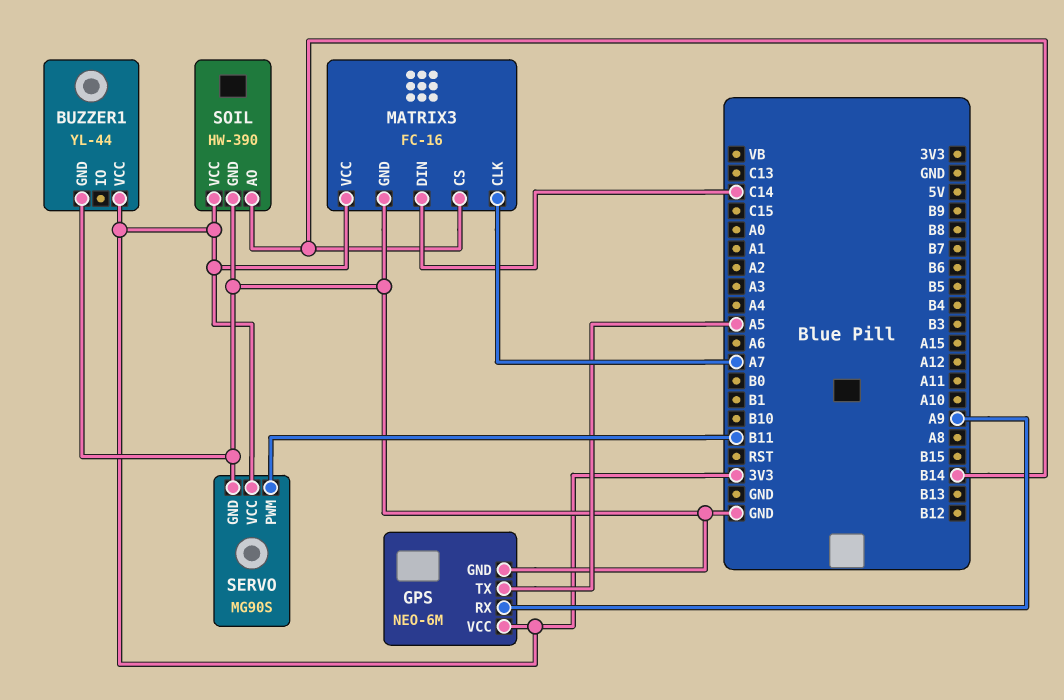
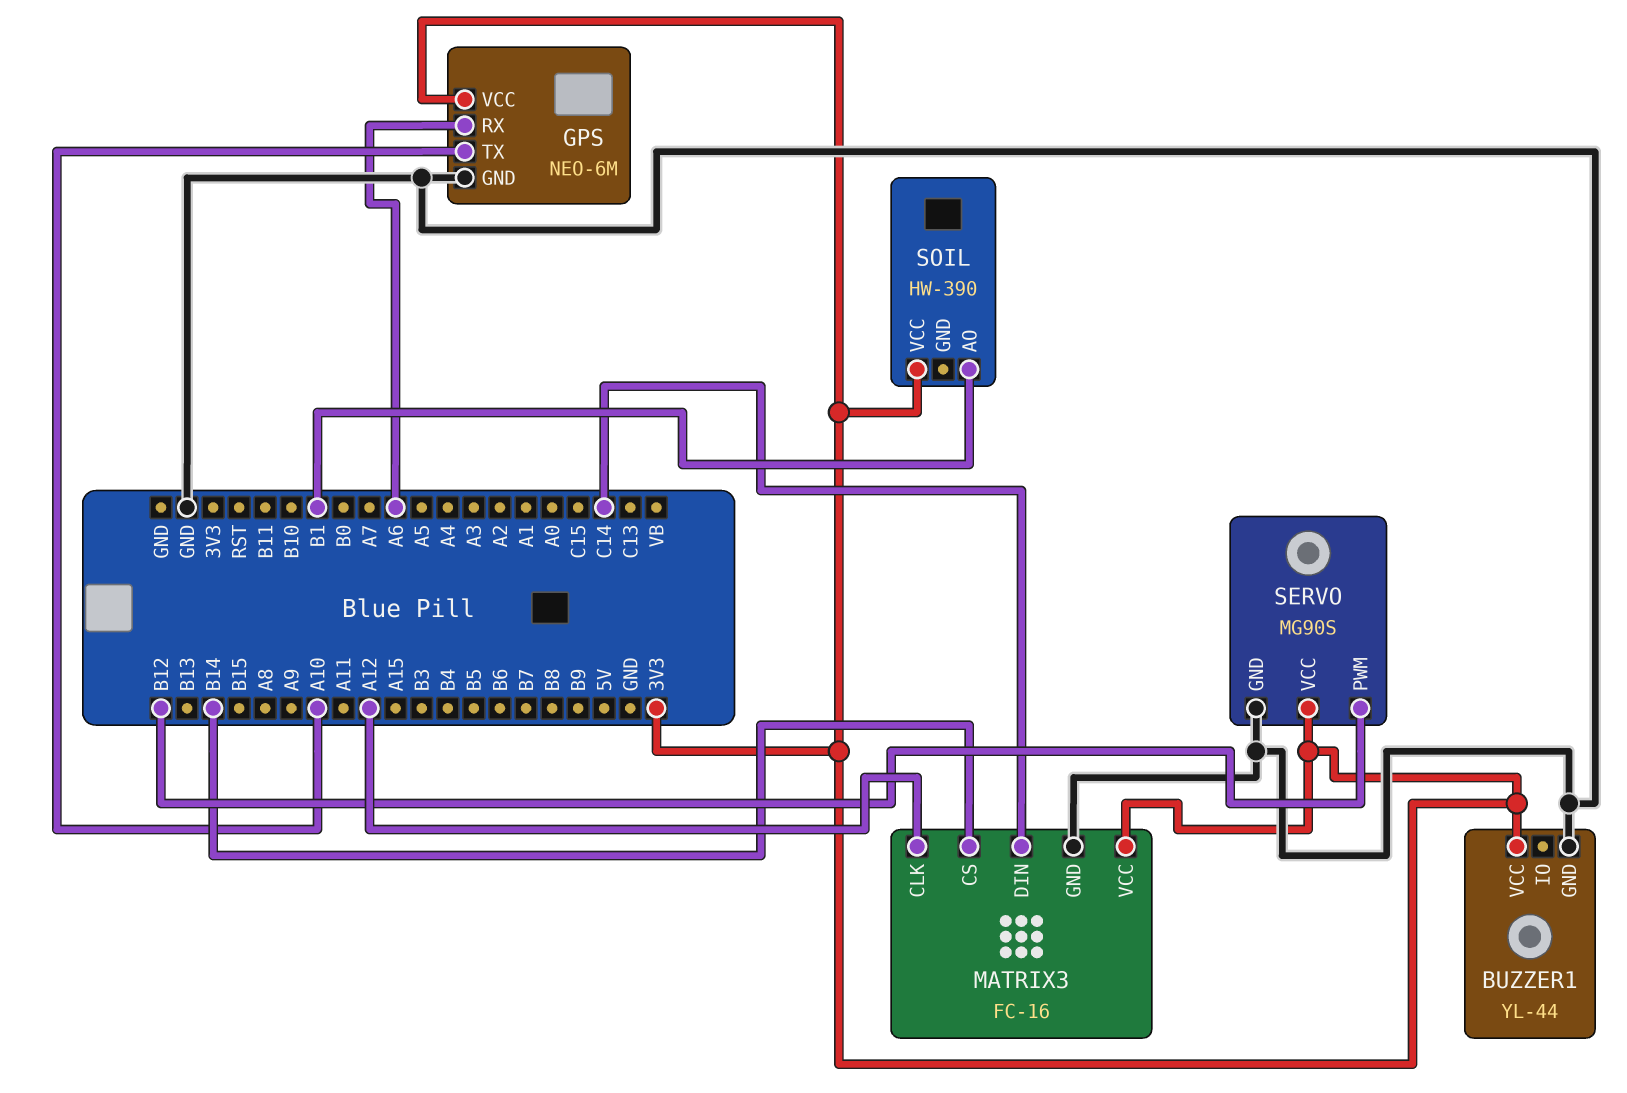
GPS pin RX: A9 -> A6
GPS pin TX: A5 -> A10
MATRIX3 pin CLK: A7 -> A12
SERVO pin PWM: B11 -> B12
SOIL pin AO: B14 -> B1
SOIL pin GND: GND -> none

